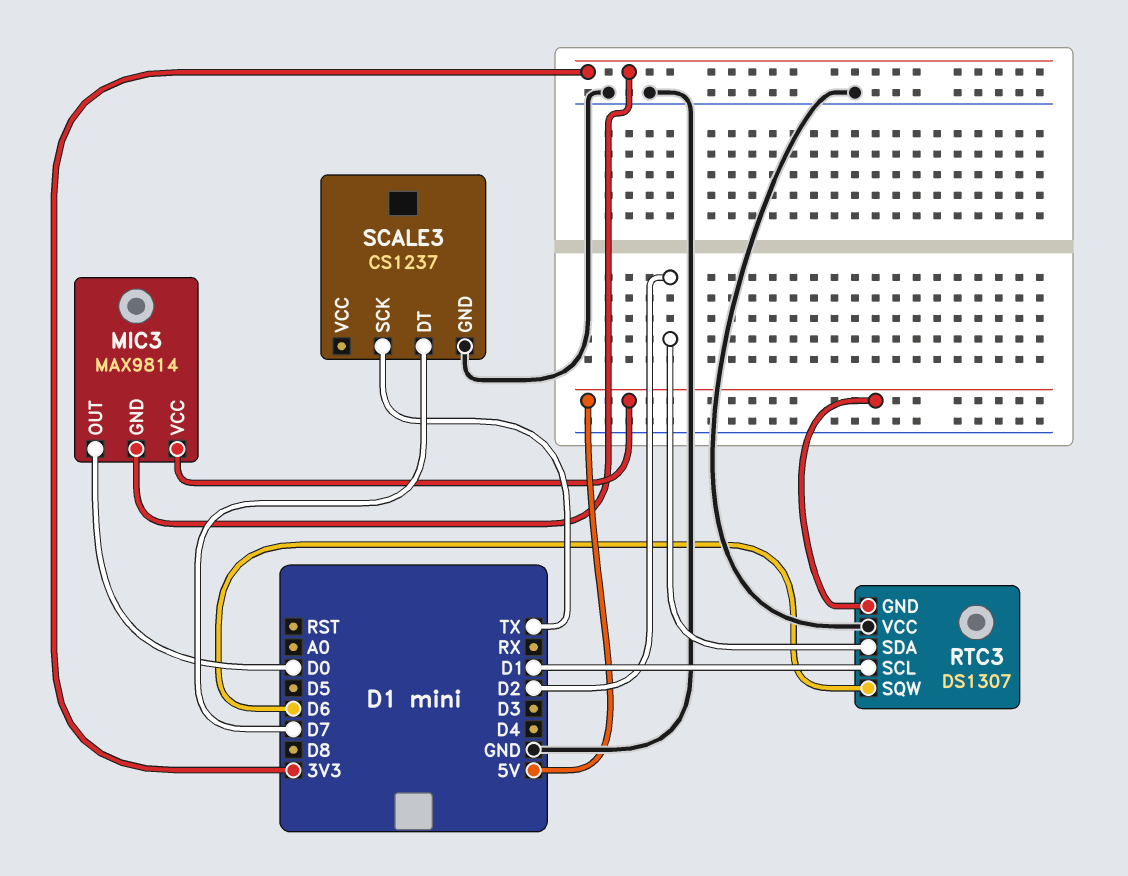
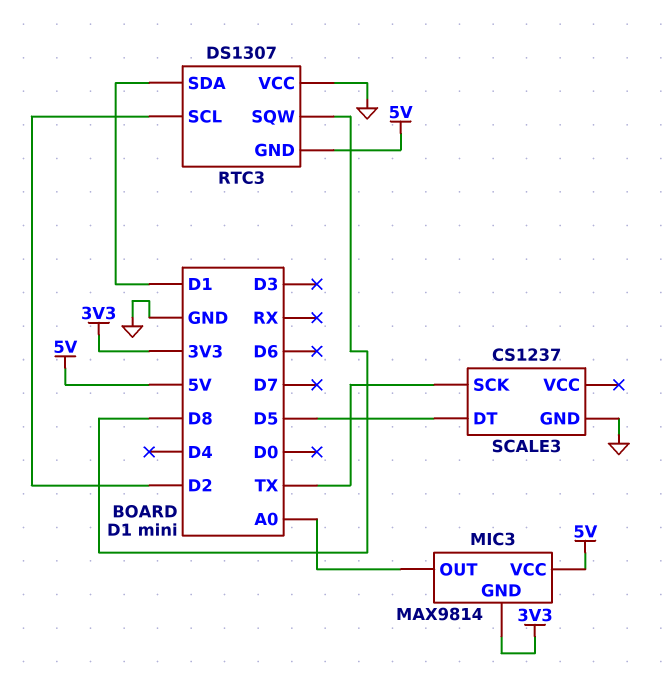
MIC3 pin OUT: D0 -> A0
RTC3 pin SCL: D1 -> D2
RTC3 pin SDA: D2 -> D1
RTC3 pin SQW: D6 -> D8
SCALE3 pin DT: D7 -> D5

